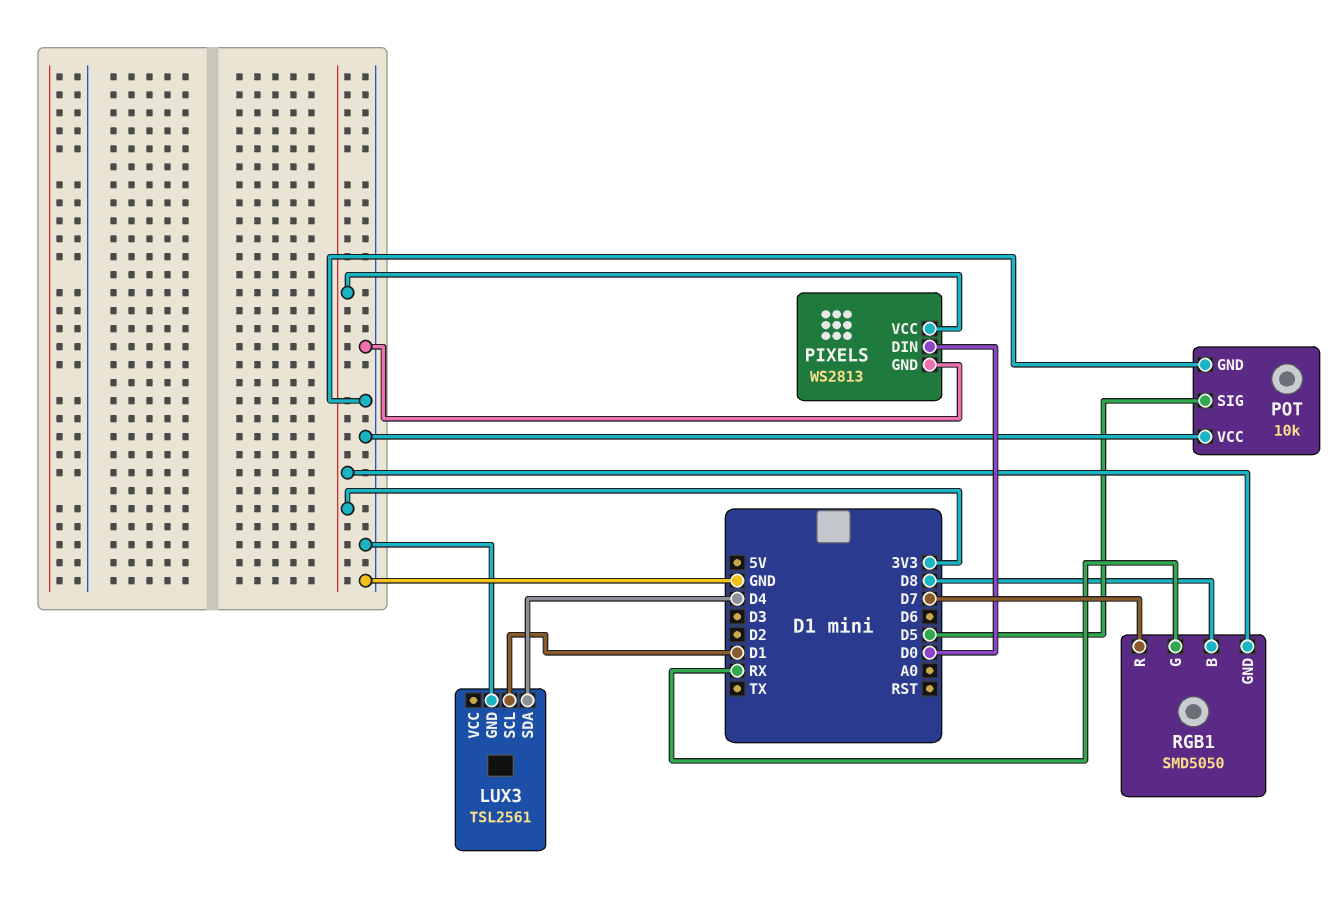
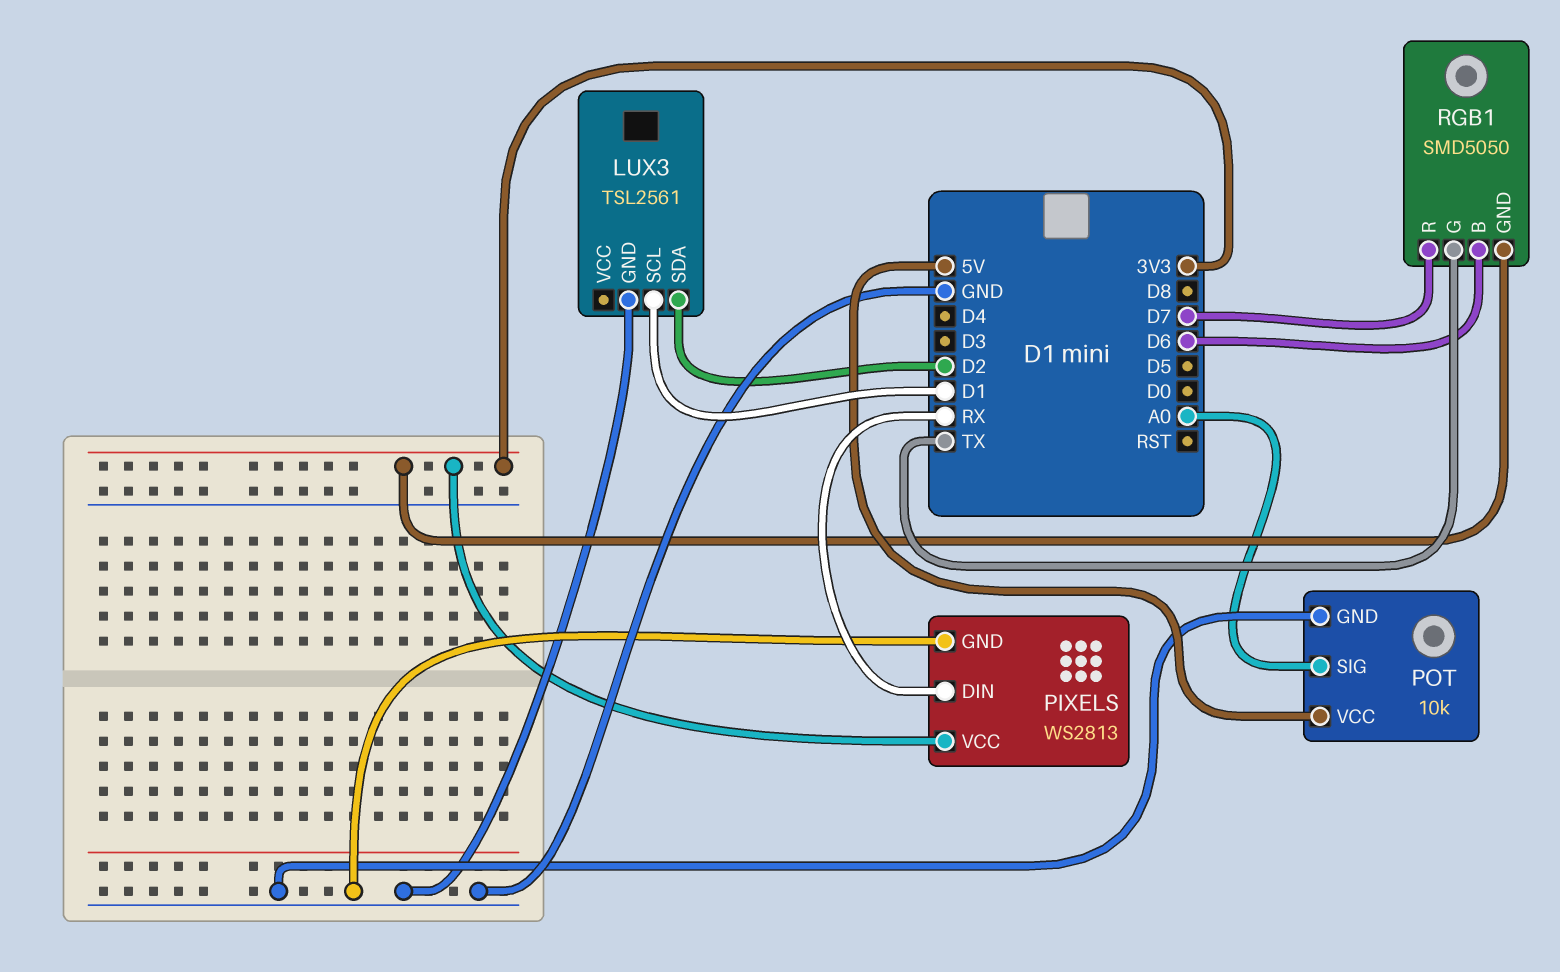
LUX3 pin SDA: D4 -> D2
PIXELS pin DIN: D0 -> RX
POT pin SIG: D5 -> A0
POT pin VCC: GND -> 5V
RGB1 pin B: D8 -> D6
RGB1 pin G: RX -> TX

